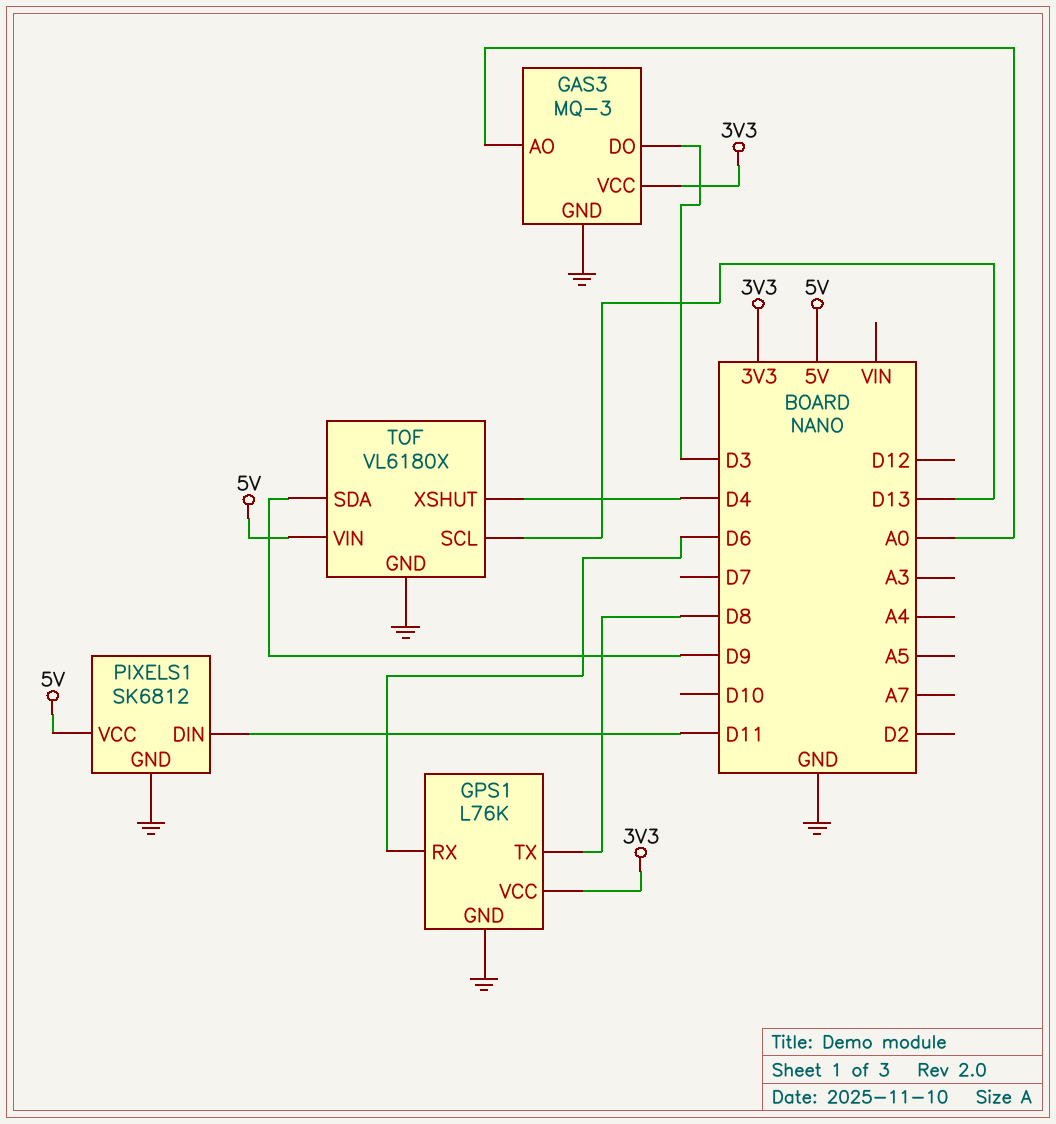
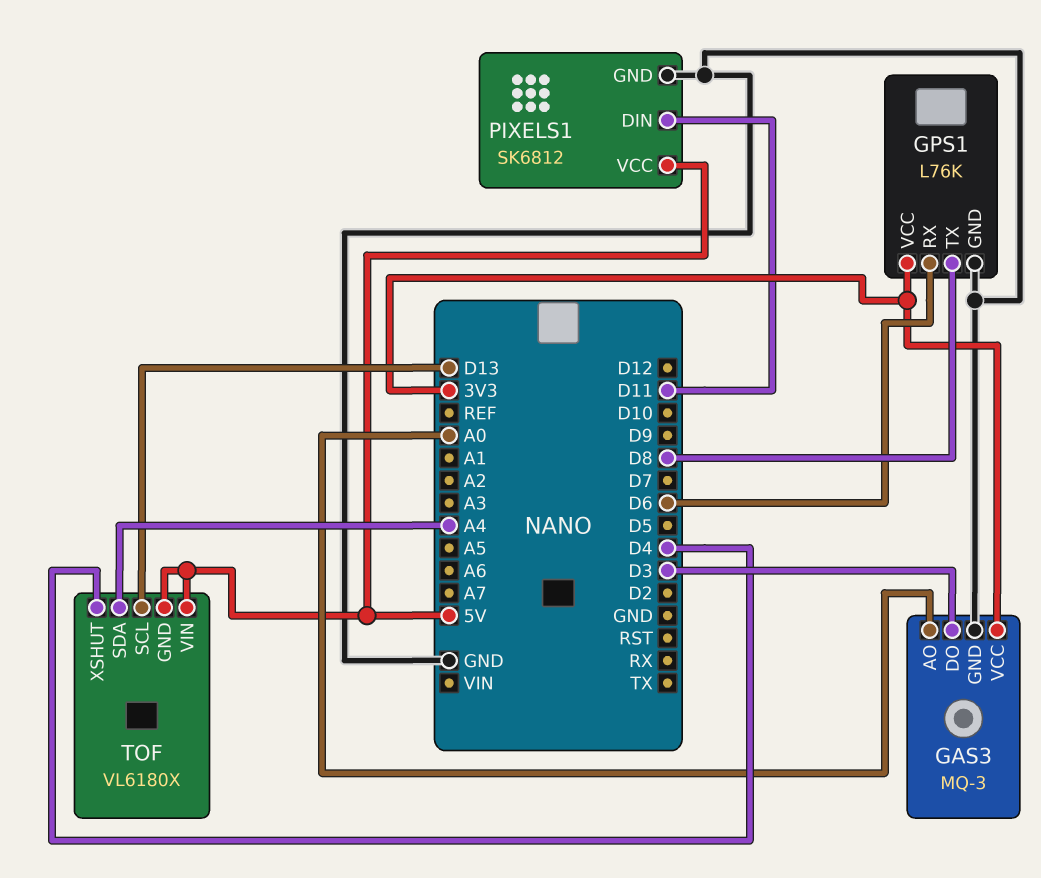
TOF pin GND: GND -> 5V
TOF pin SDA: D9 -> A4

